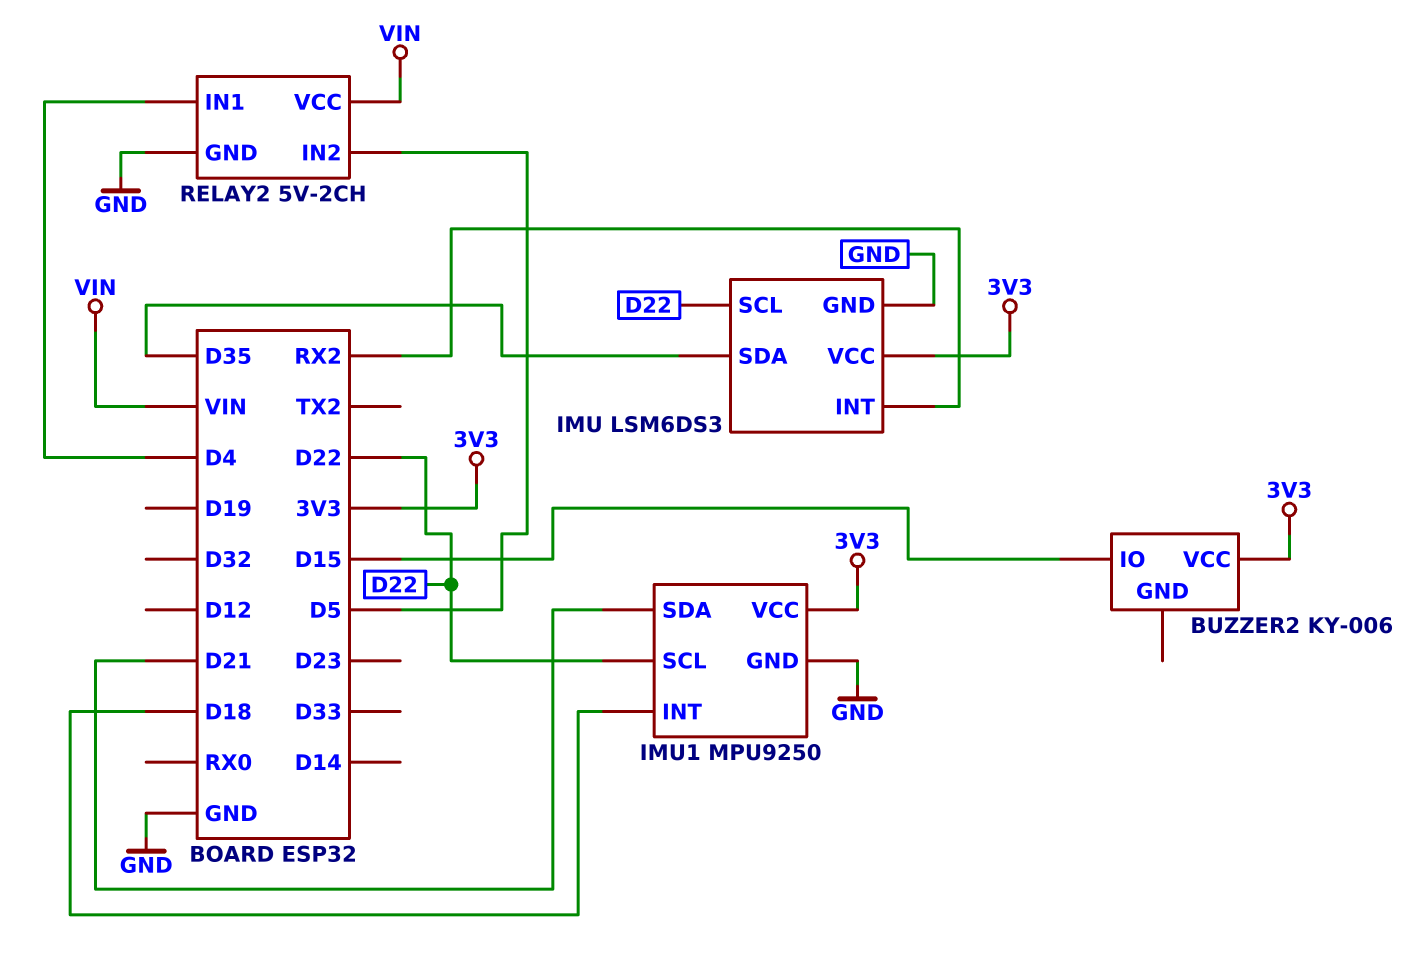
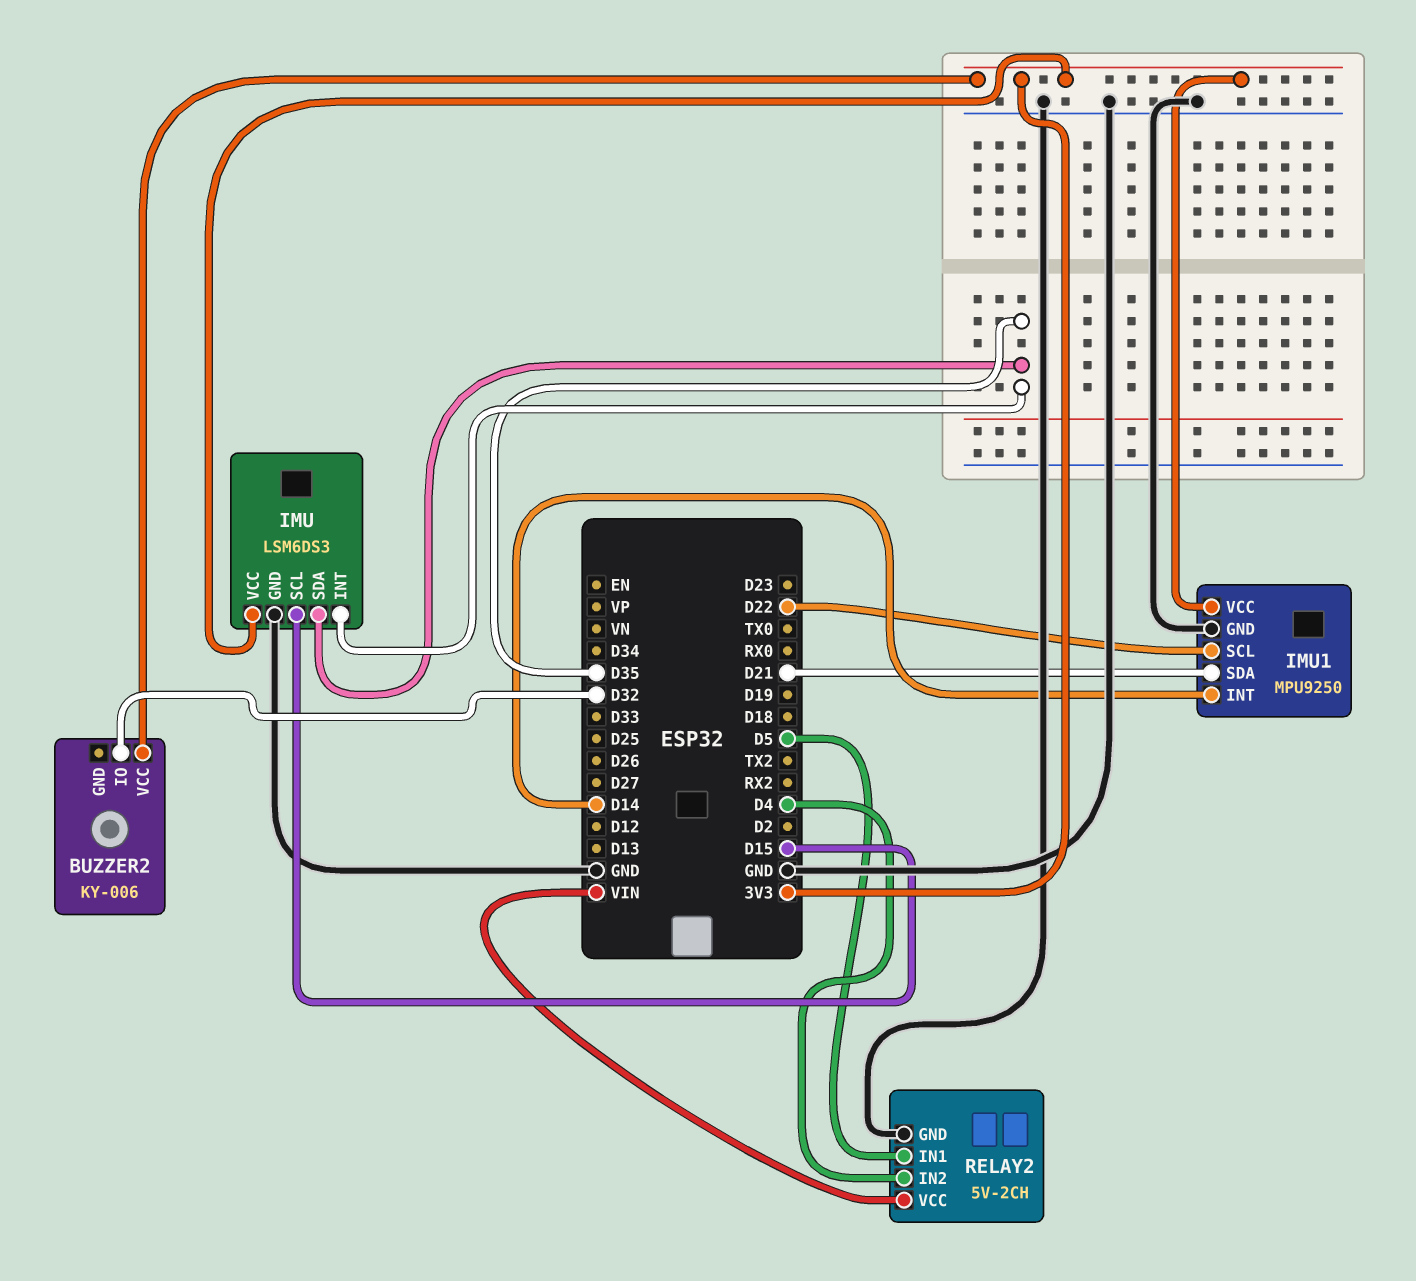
BUZZER2 pin IO: D15 -> D32
IMU pin INT: RX2 -> D35
IMU pin SCL: D22 -> D15
IMU1 pin INT: D18 -> D14
RELAY2 pin IN1: D4 -> D5
RELAY2 pin IN2: D5 -> D4

